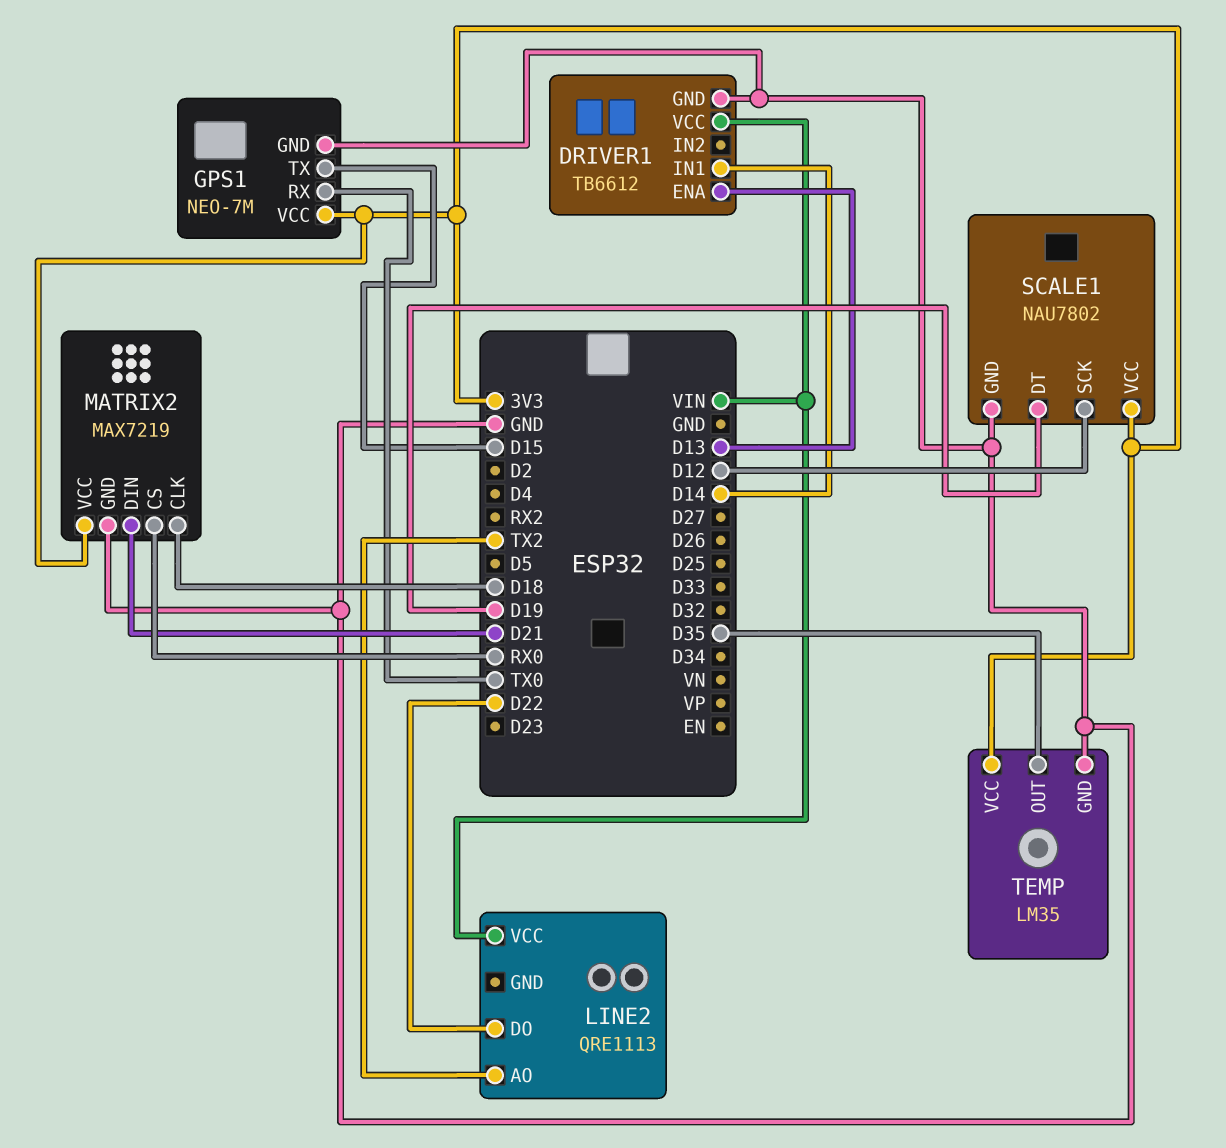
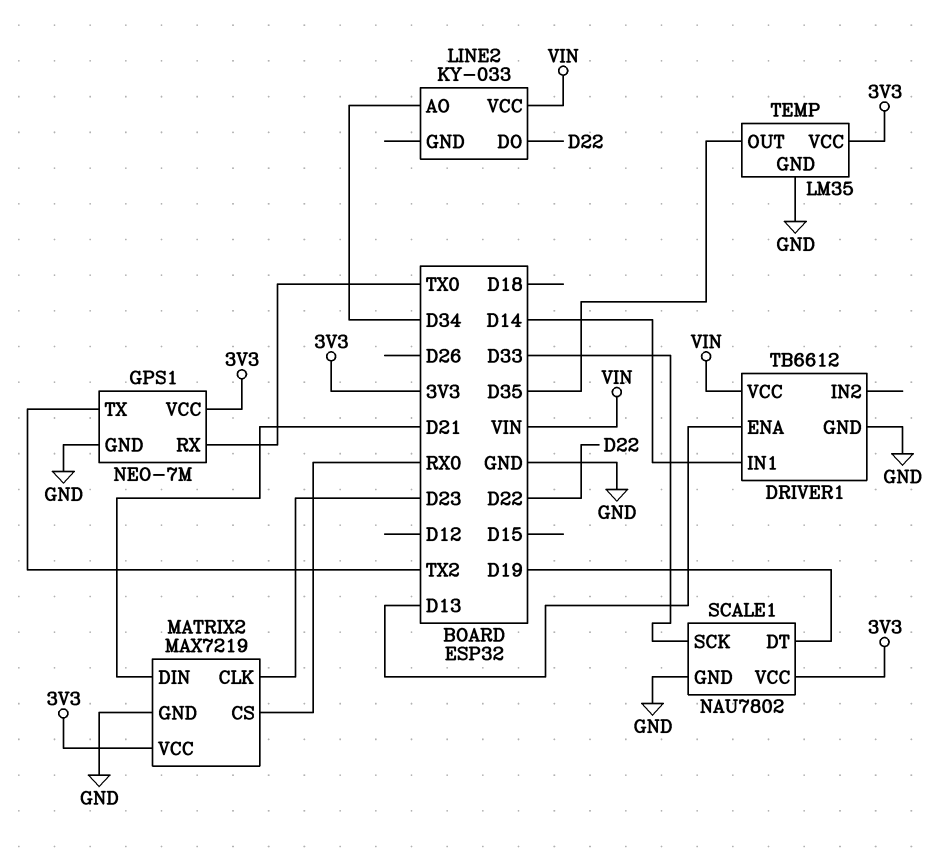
GPS1 pin TX: D15 -> TX2
LINE2: QRE1113 -> KY-033
LINE2 pin AO: TX2 -> D34
MATRIX2 pin CLK: D18 -> D23
SCALE1 pin SCK: D12 -> D33

